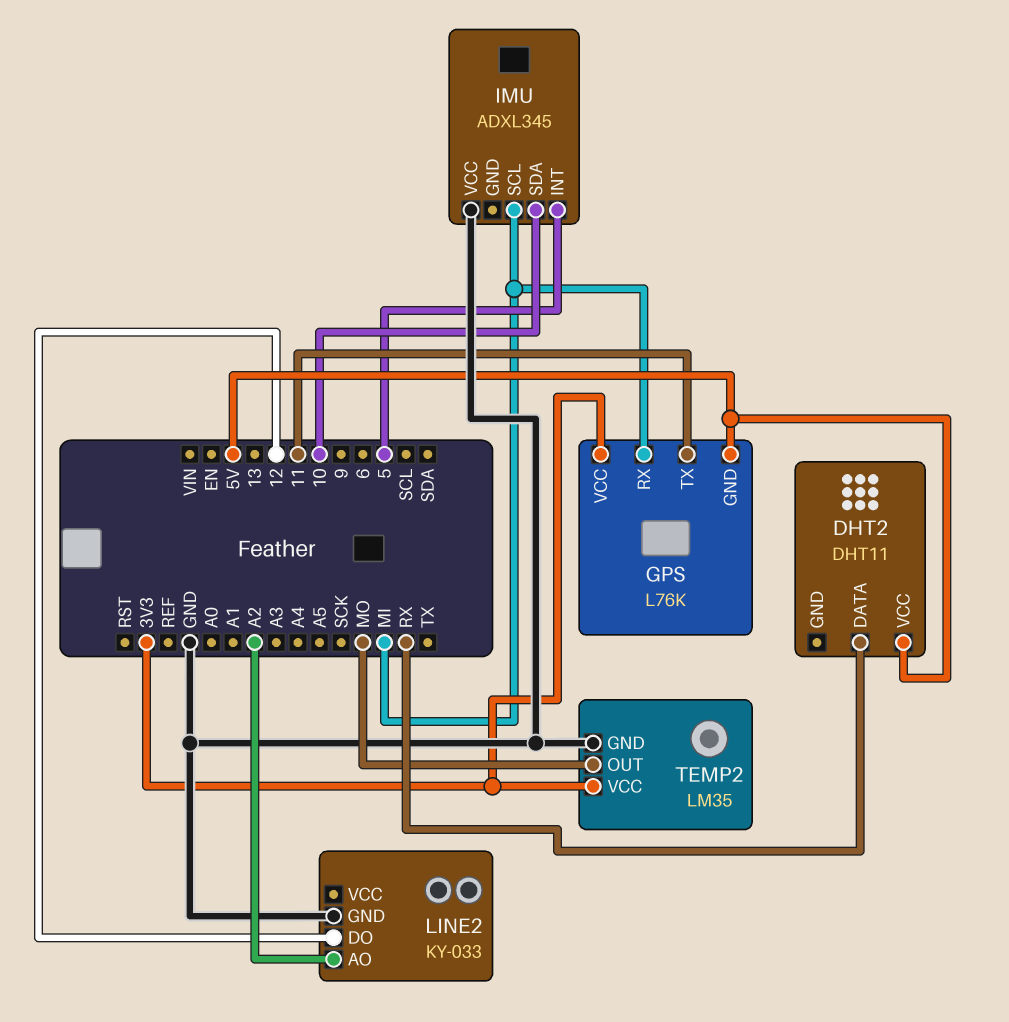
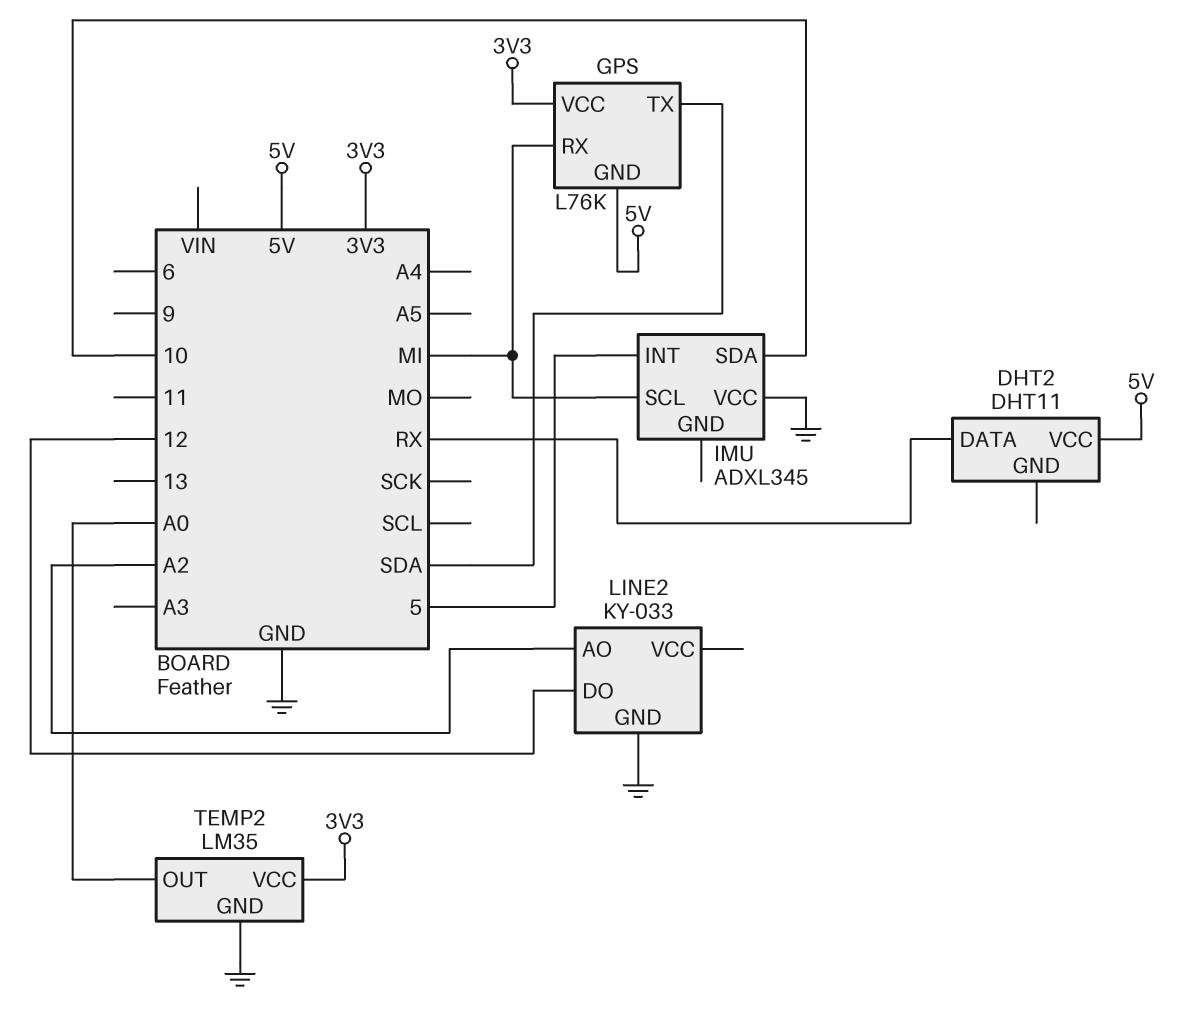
GPS pin TX: 11 -> SDA
TEMP2 pin OUT: MO -> A0

